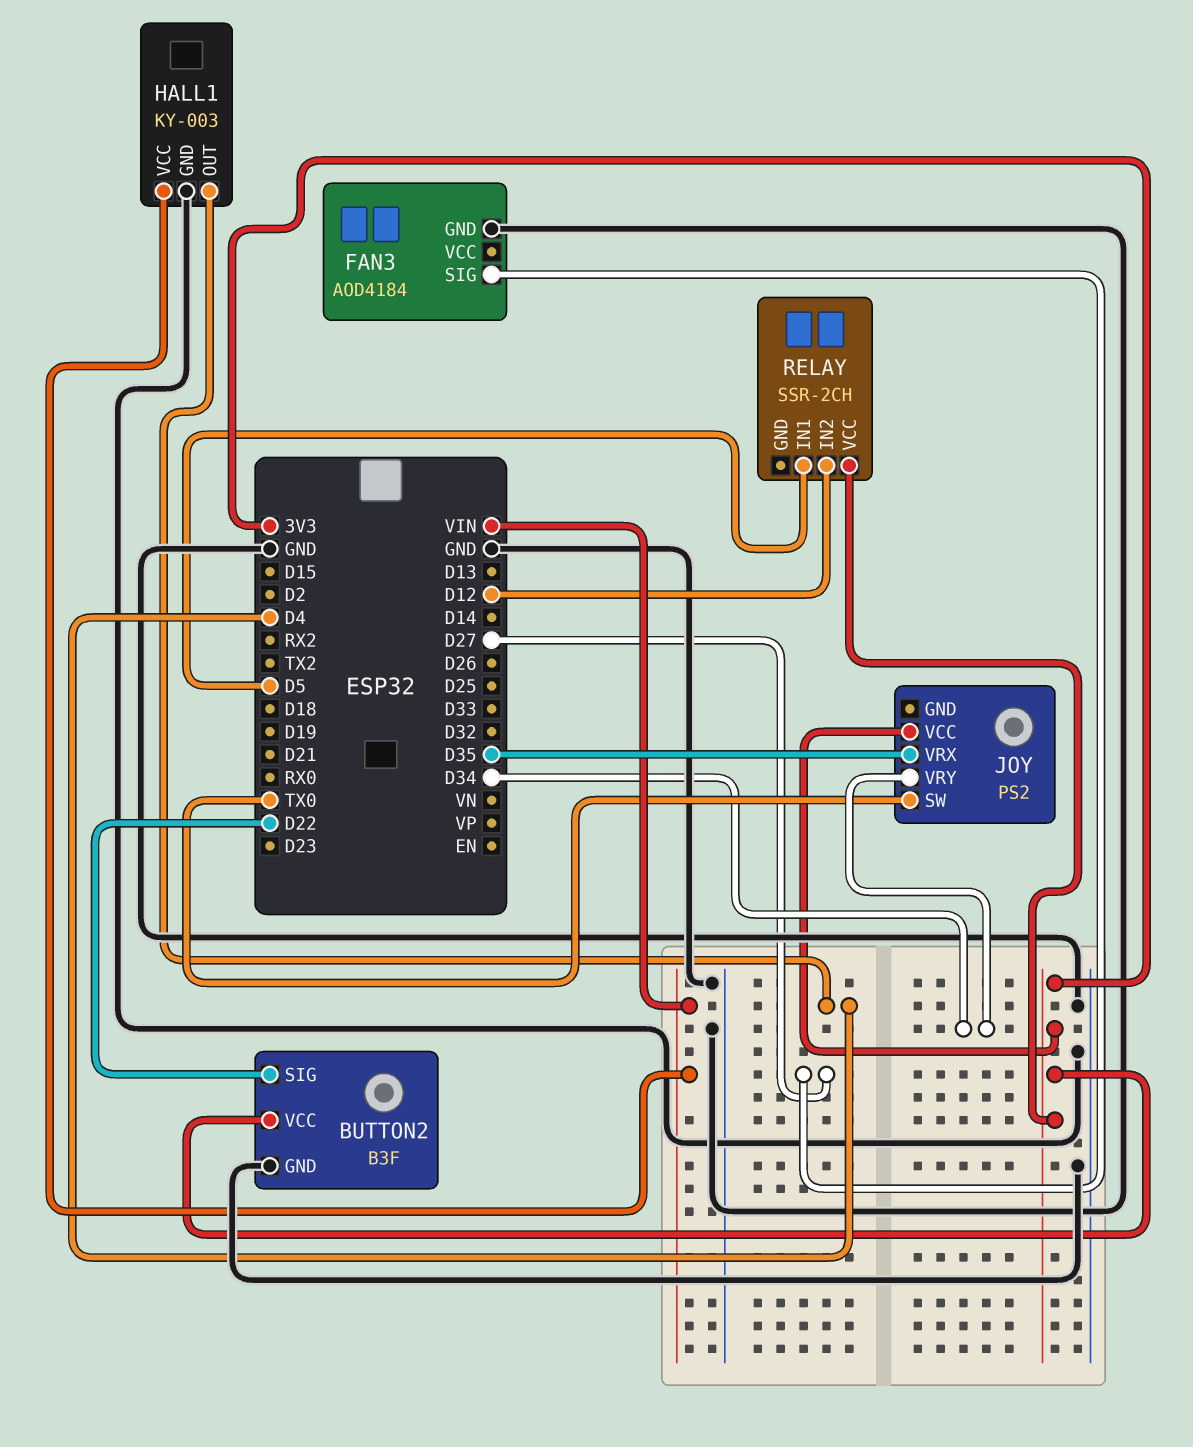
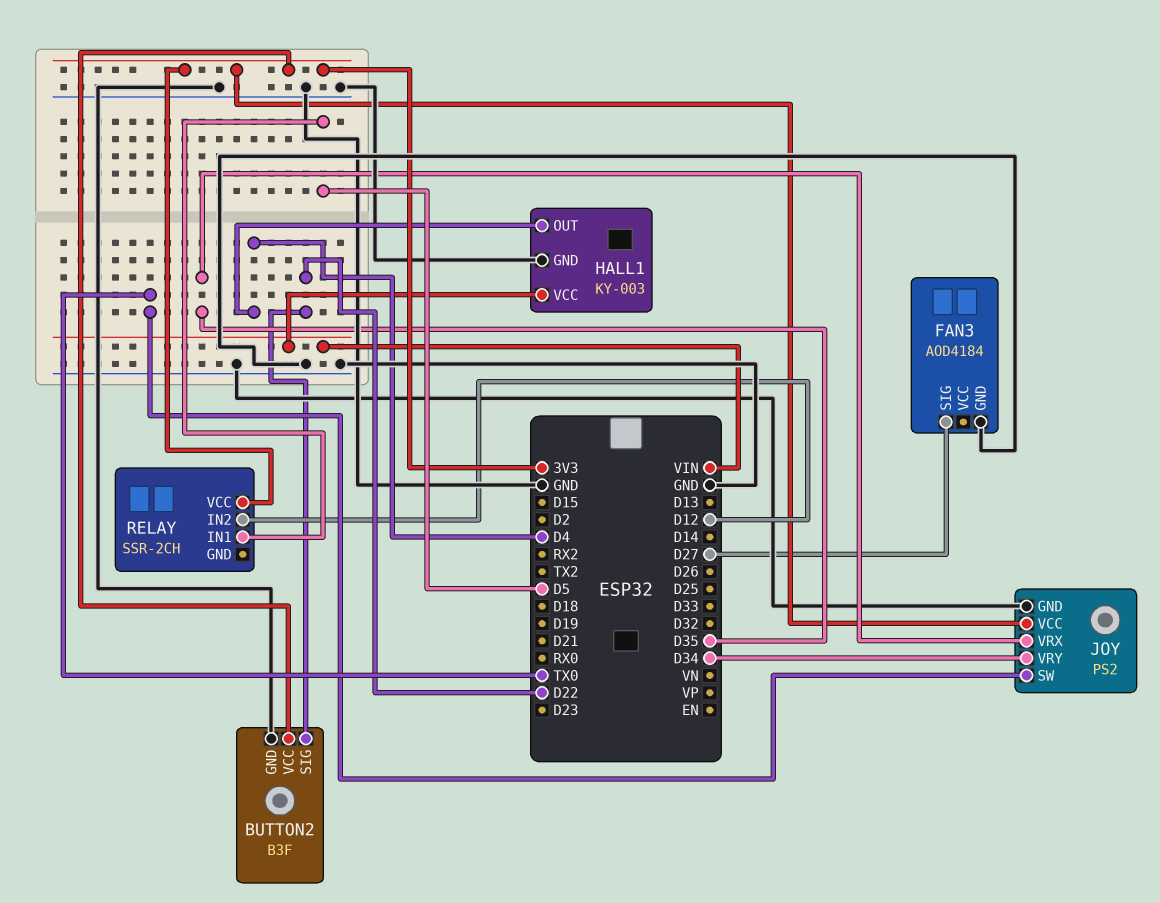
JOY pin GND: none -> GND

